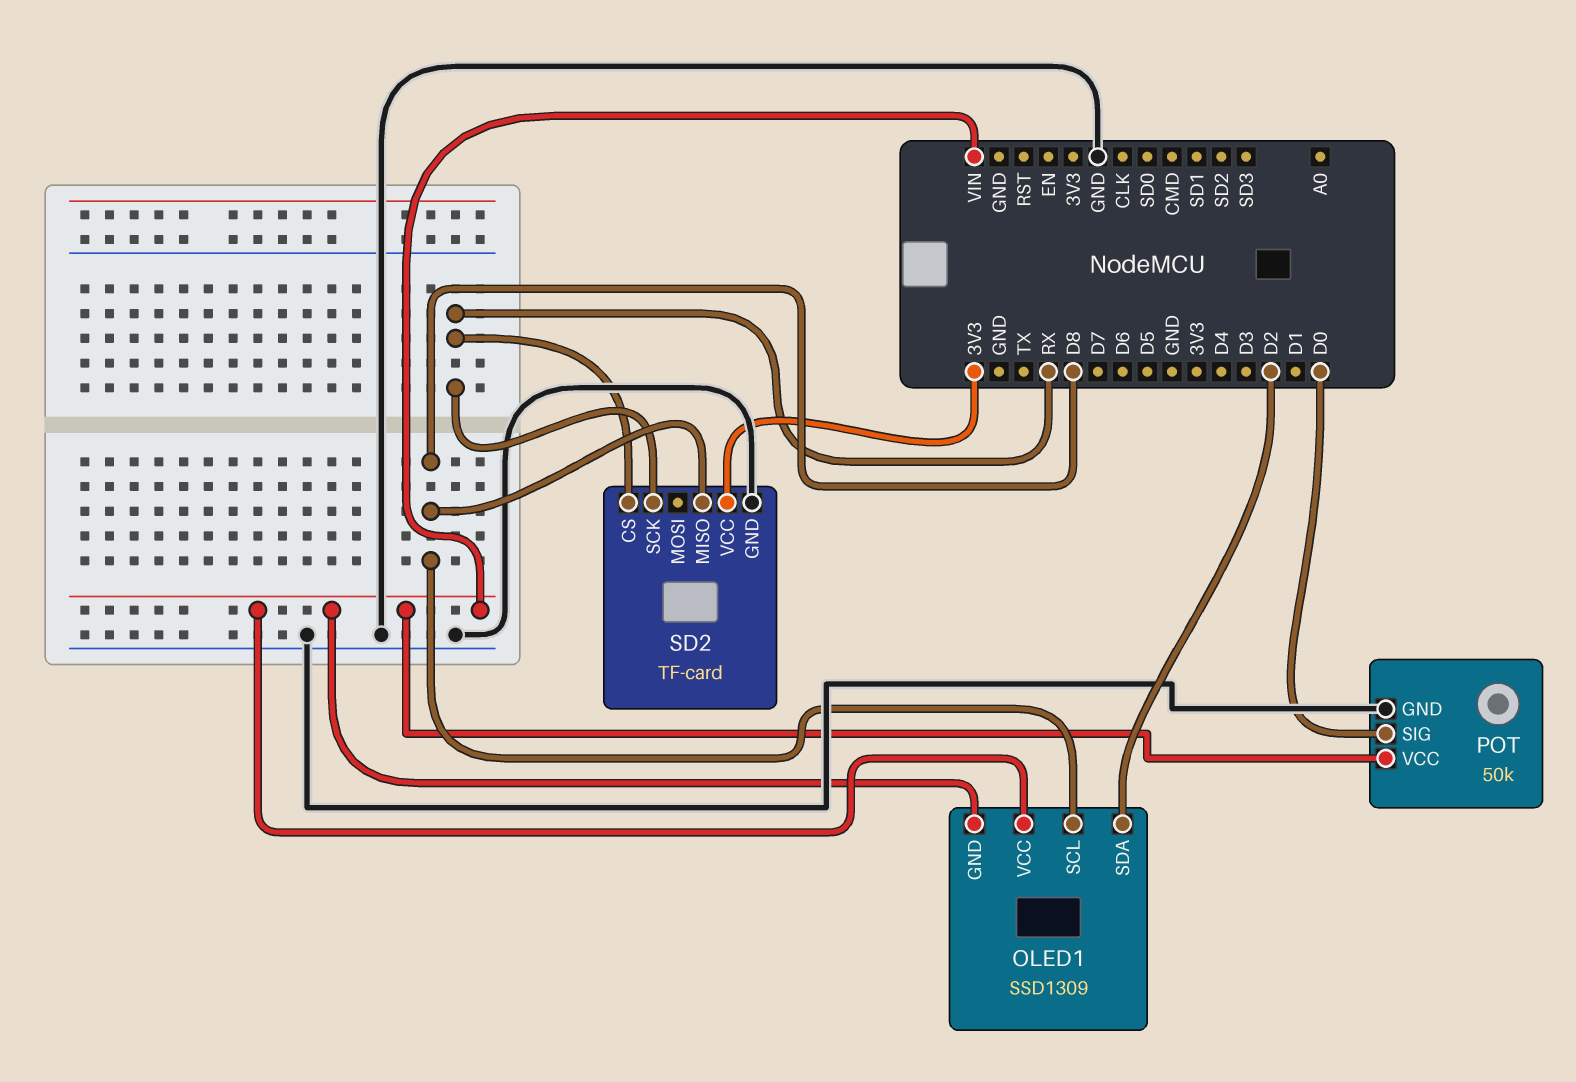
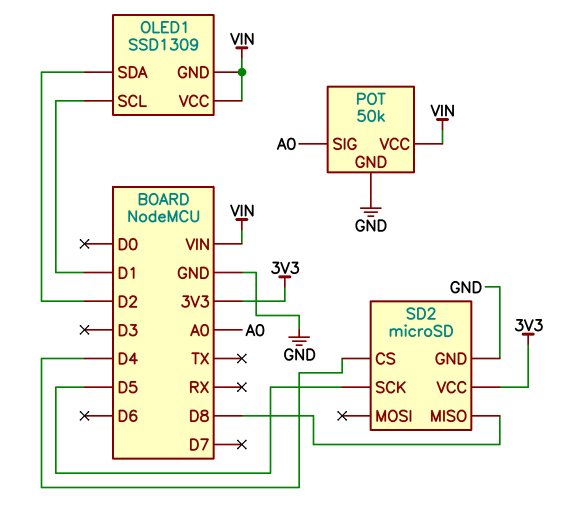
OLED1 pin SCL: D8 -> D1
POT pin SIG: D0 -> A0
SD2: TF-card -> microSD
SD2 pin CS: RX -> D4
SD2 pin SCK: RX -> D5

